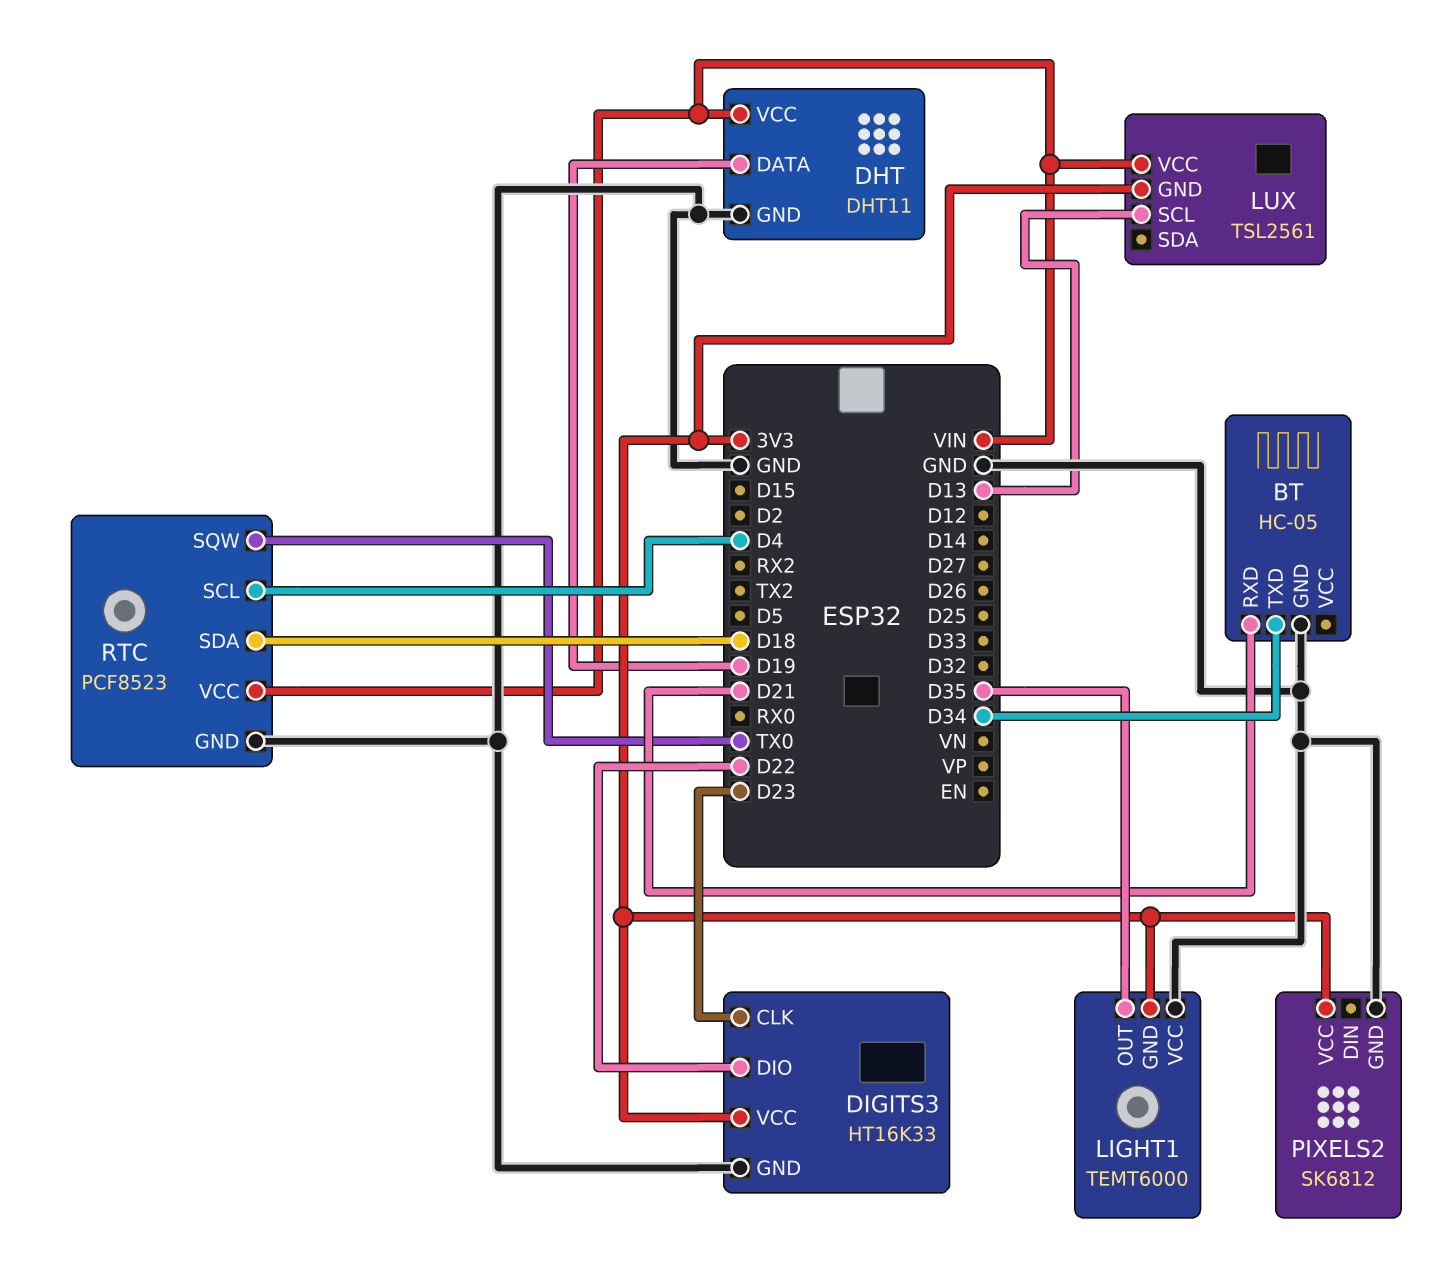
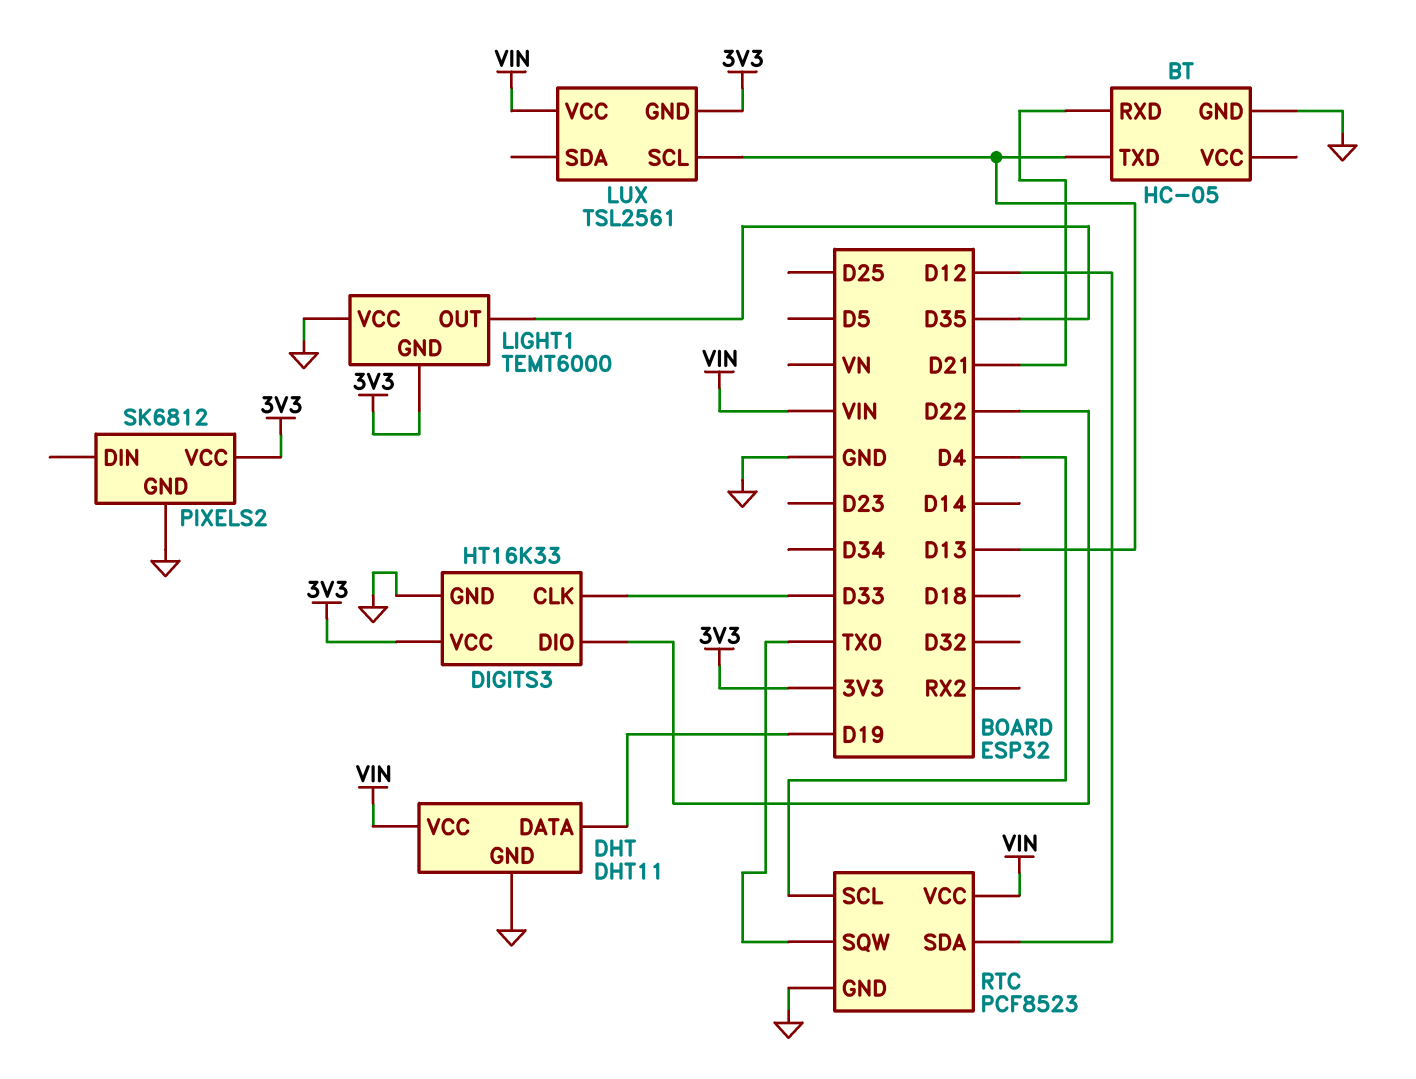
BT pin TXD: D34 -> D13
DIGITS3 pin CLK: D23 -> D33
RTC pin SDA: D18 -> D12

